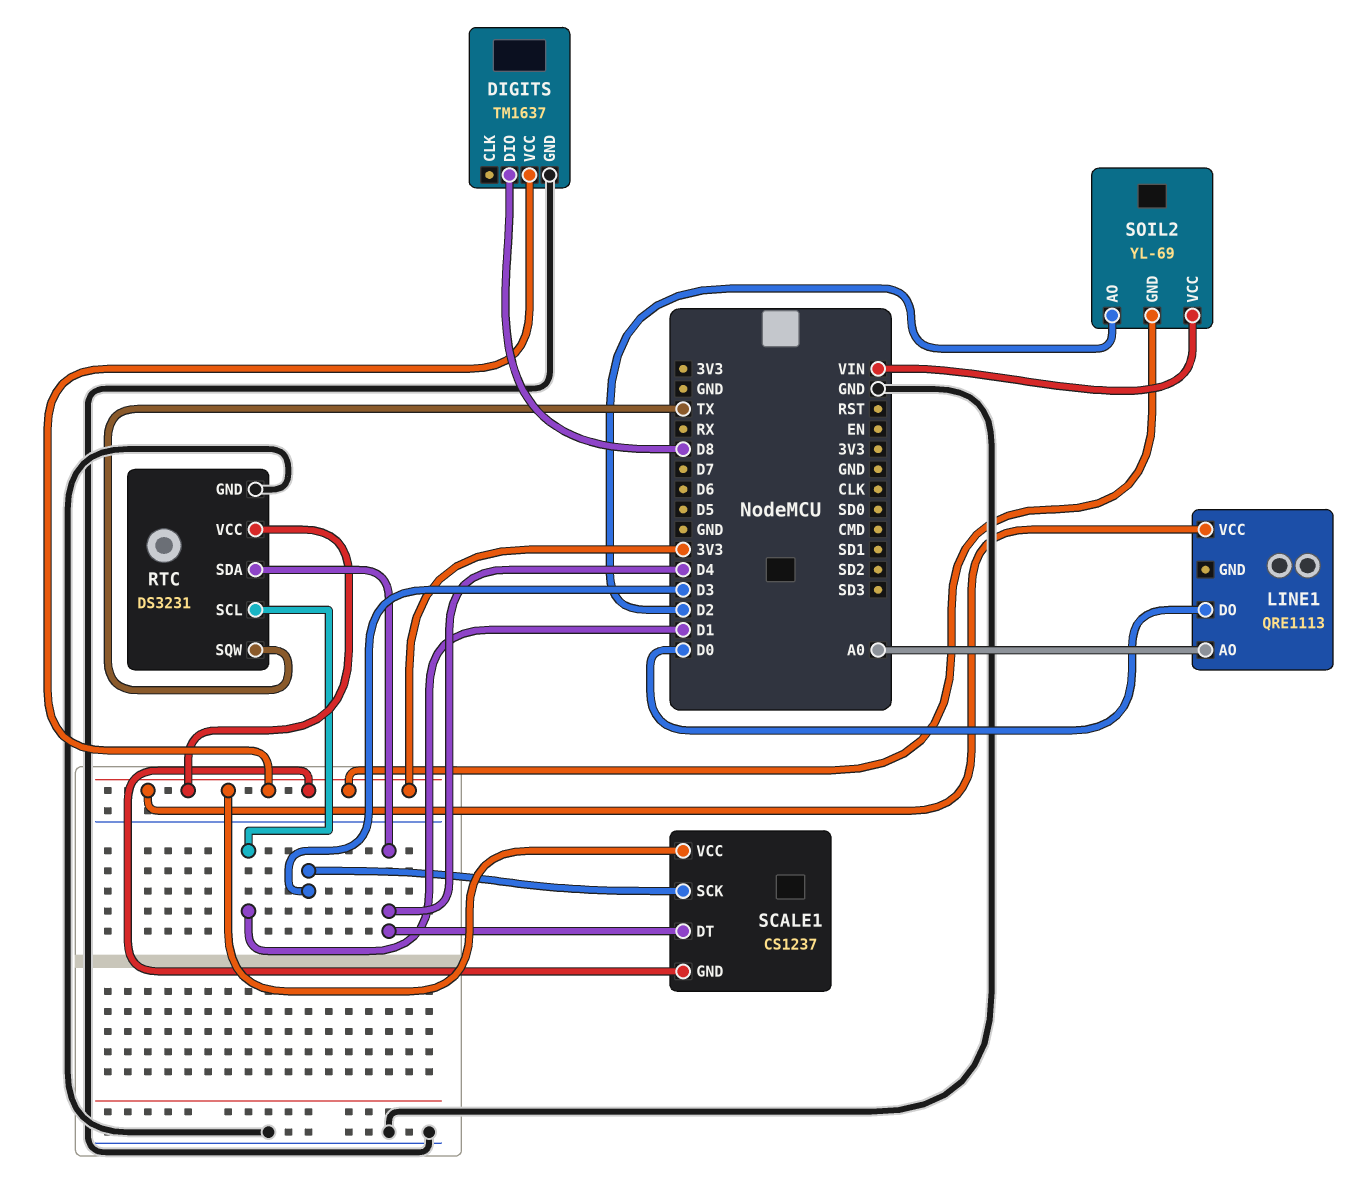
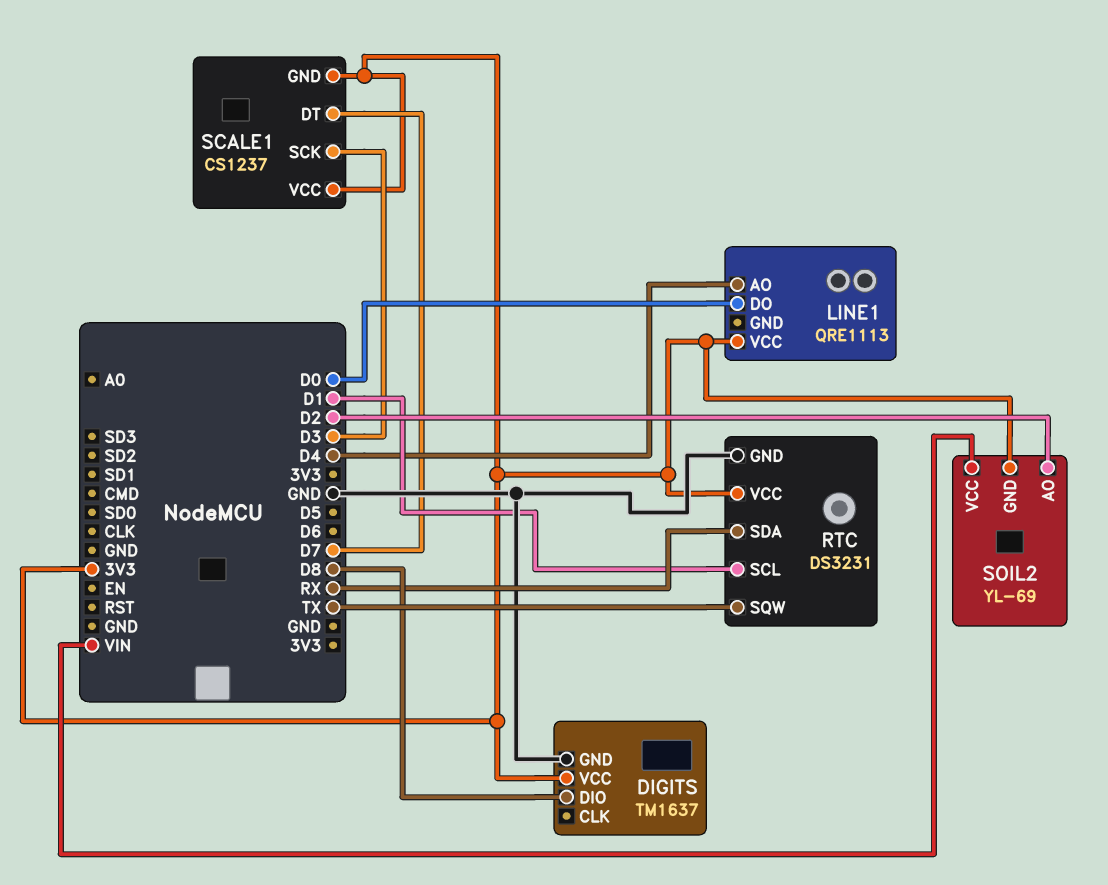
LINE1 pin AO: A0 -> D4
RTC pin SDA: D4 -> RX
SCALE1 pin DT: D4 -> D7

